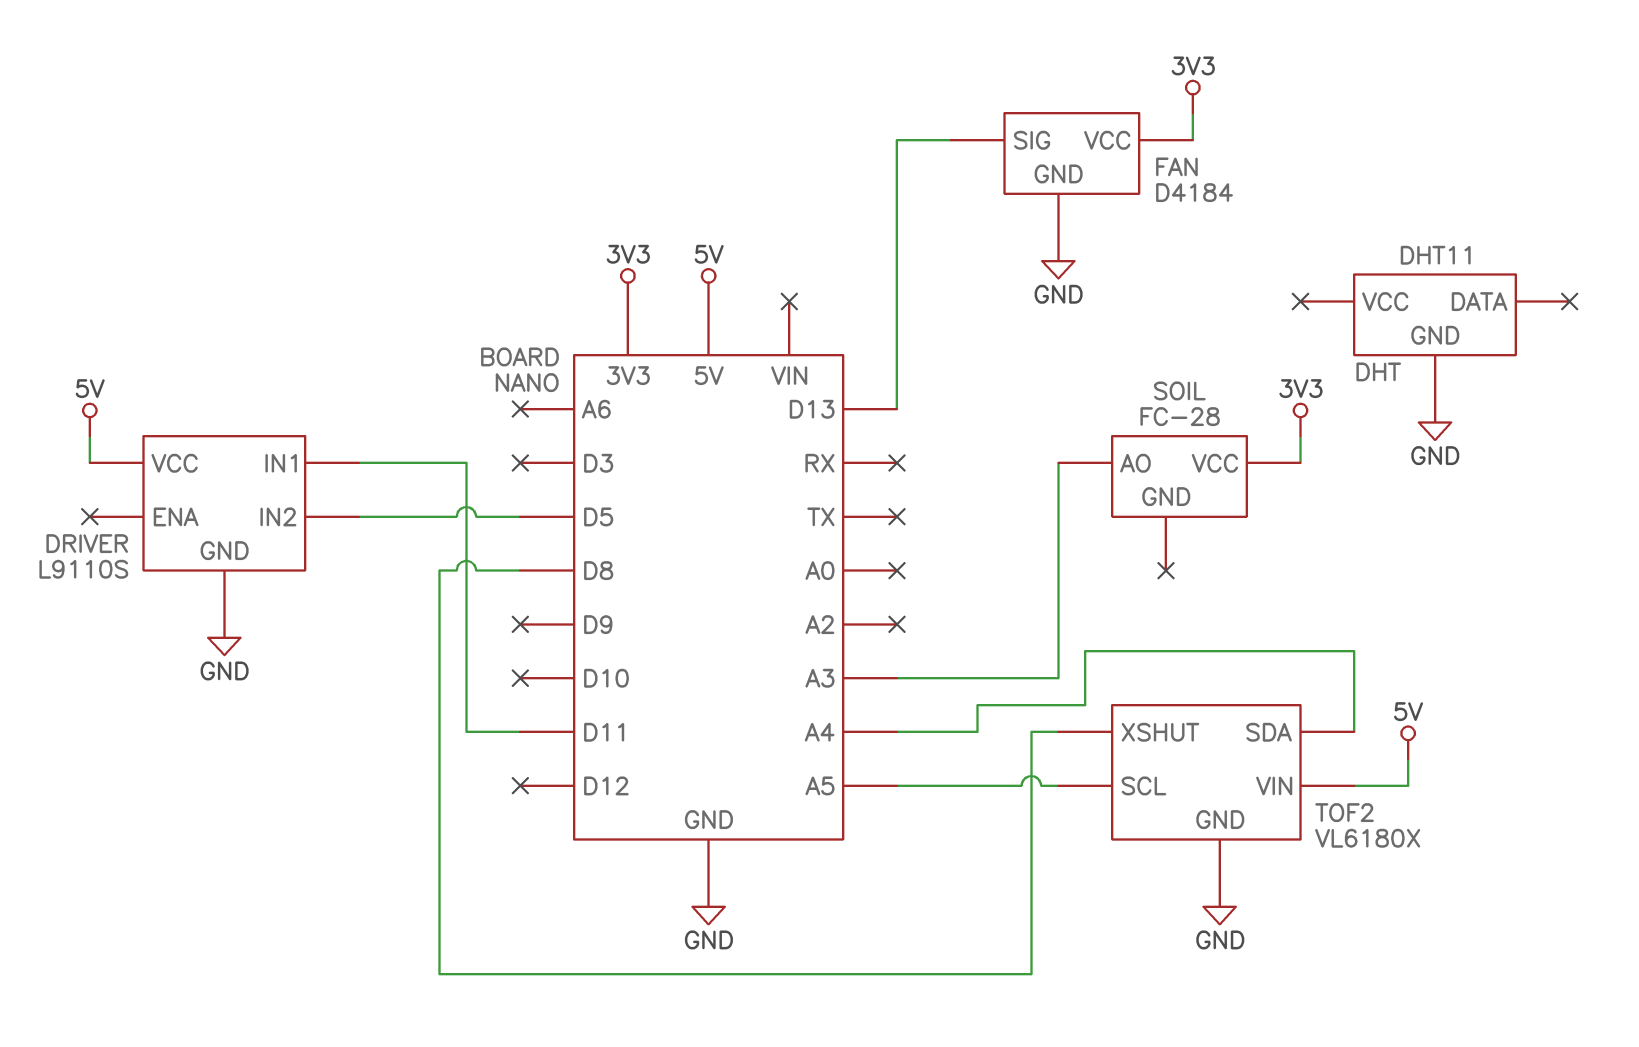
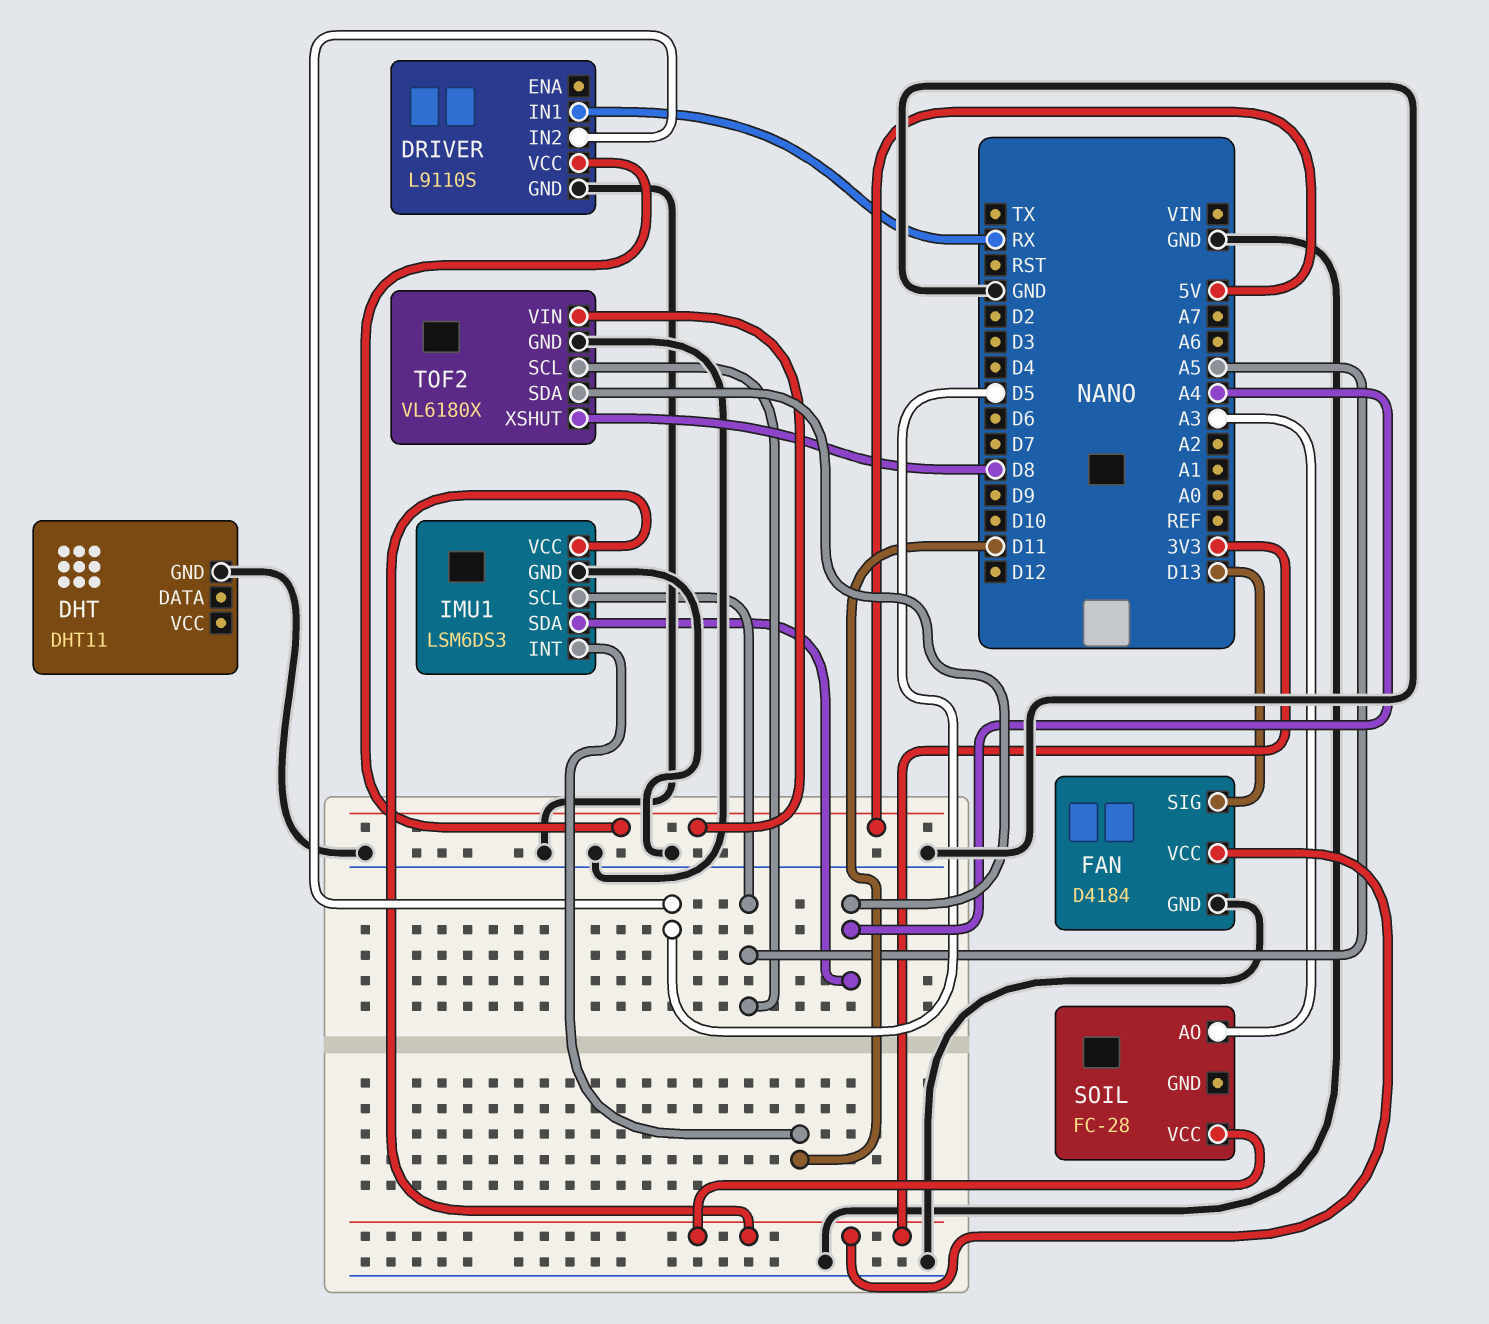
DRIVER pin IN1: D11 -> RX
IMU1: none -> LSM6DS3
IMU1 pin GND: none -> GND
IMU1 pin INT: none -> D11
IMU1 pin SCL: none -> A5
IMU1 pin SDA: none -> A4
IMU1 pin VCC: none -> 3V3

